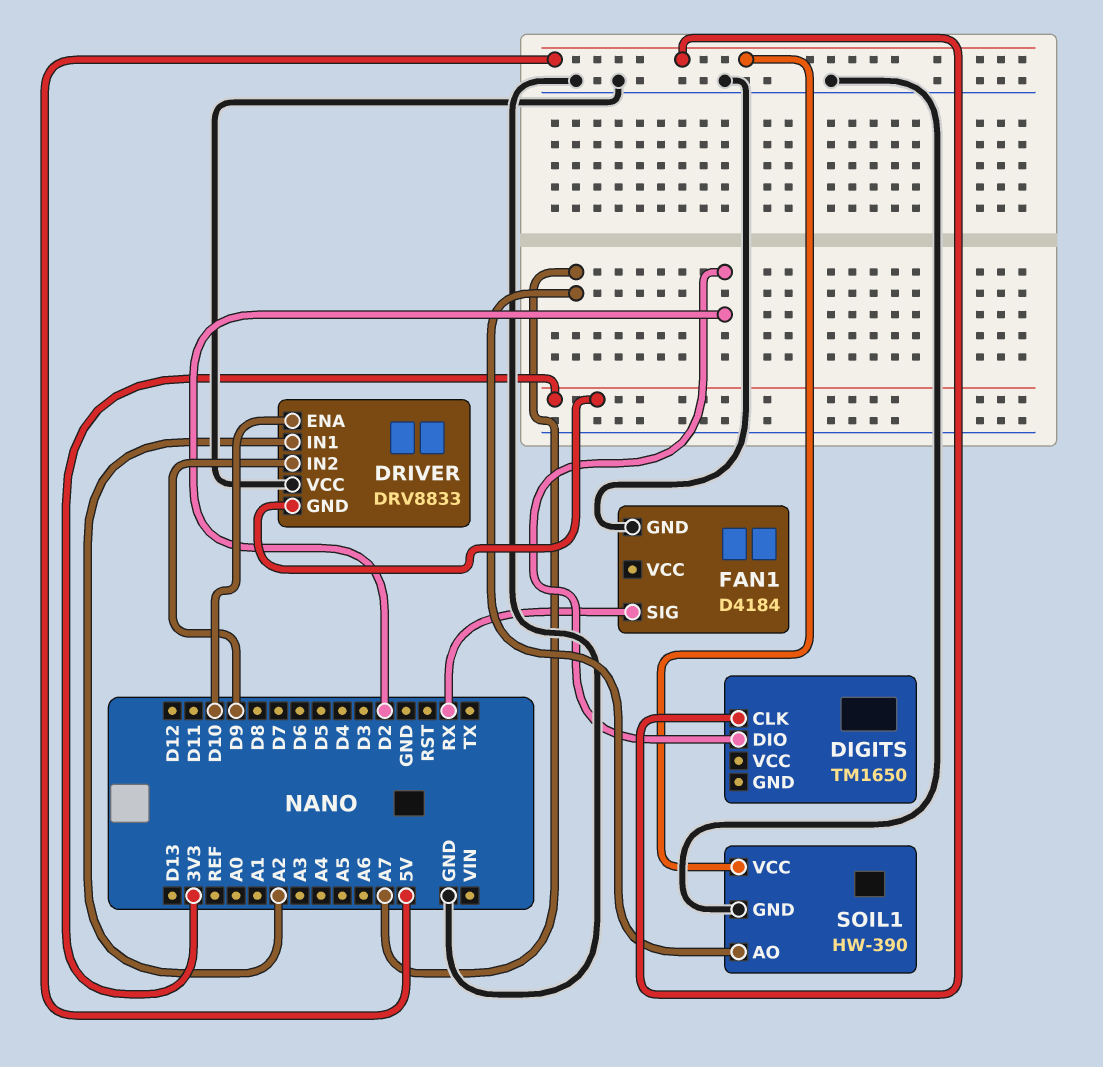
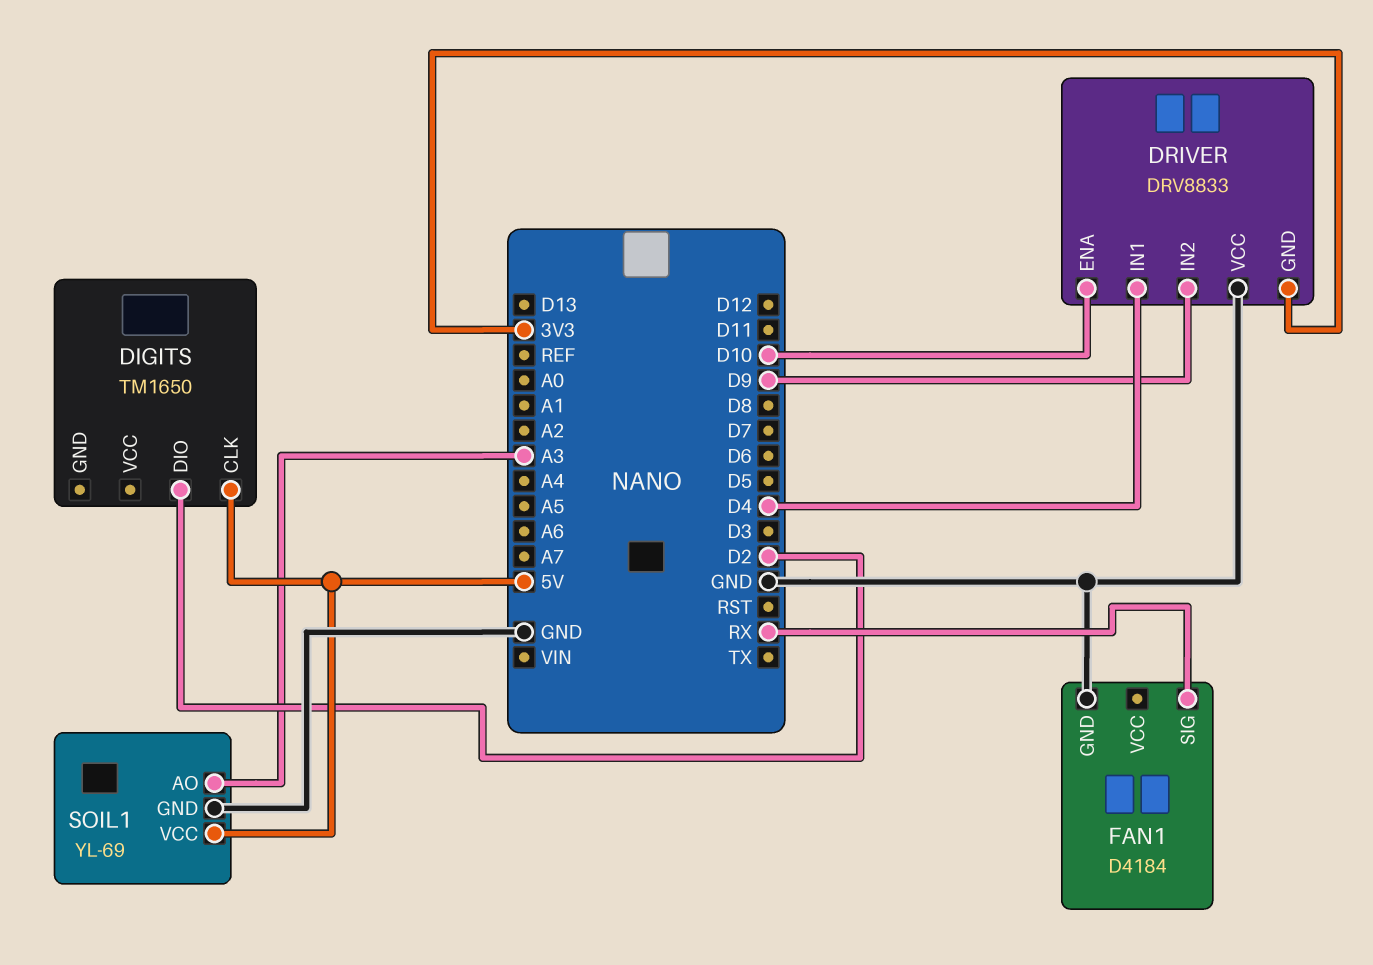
DRIVER pin IN1: A2 -> D4
SOIL1: HW-390 -> YL-69
SOIL1 pin AO: A7 -> A3

